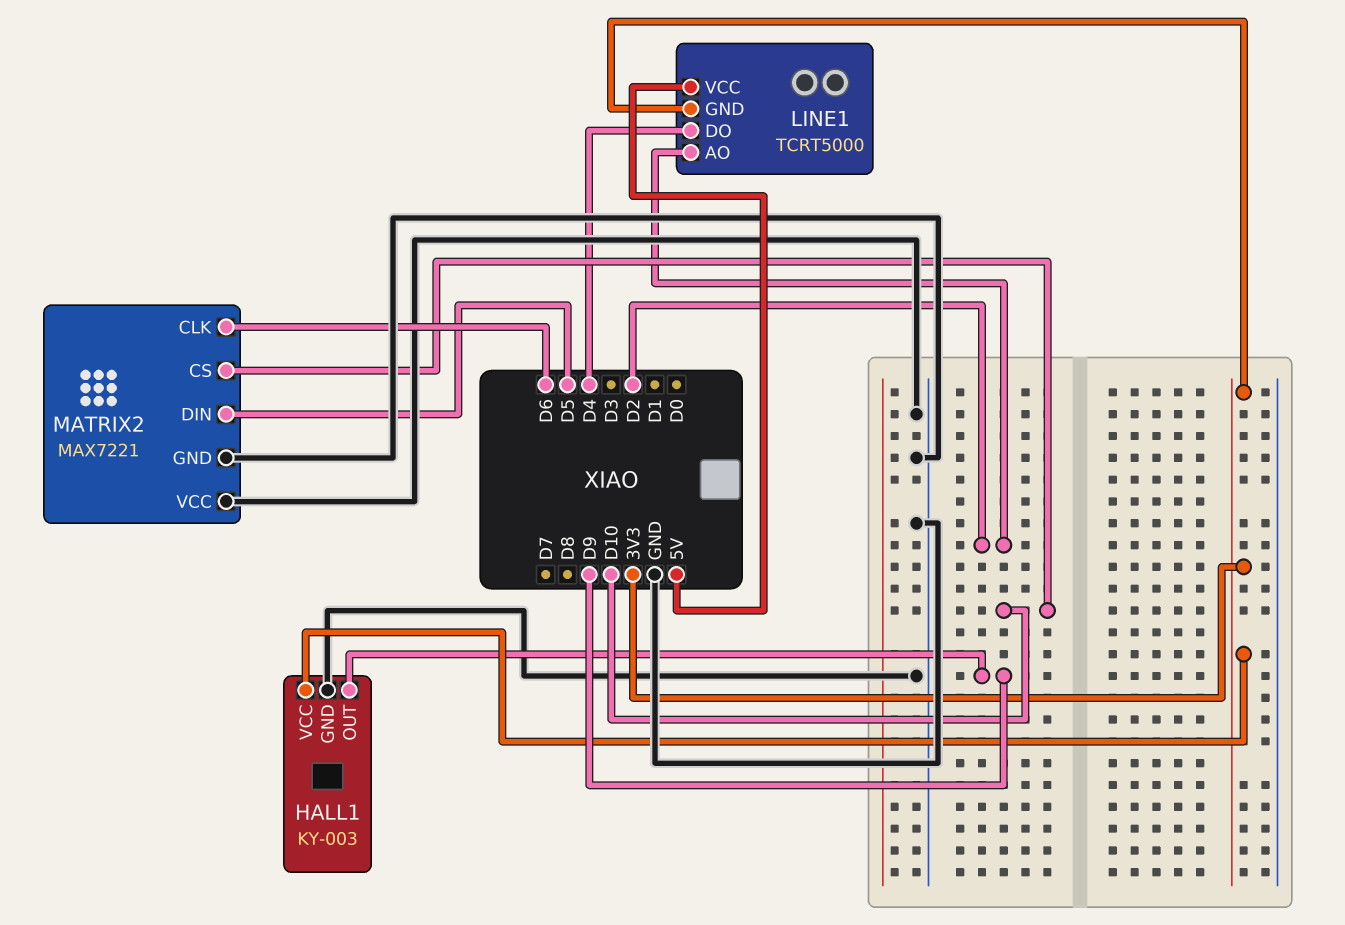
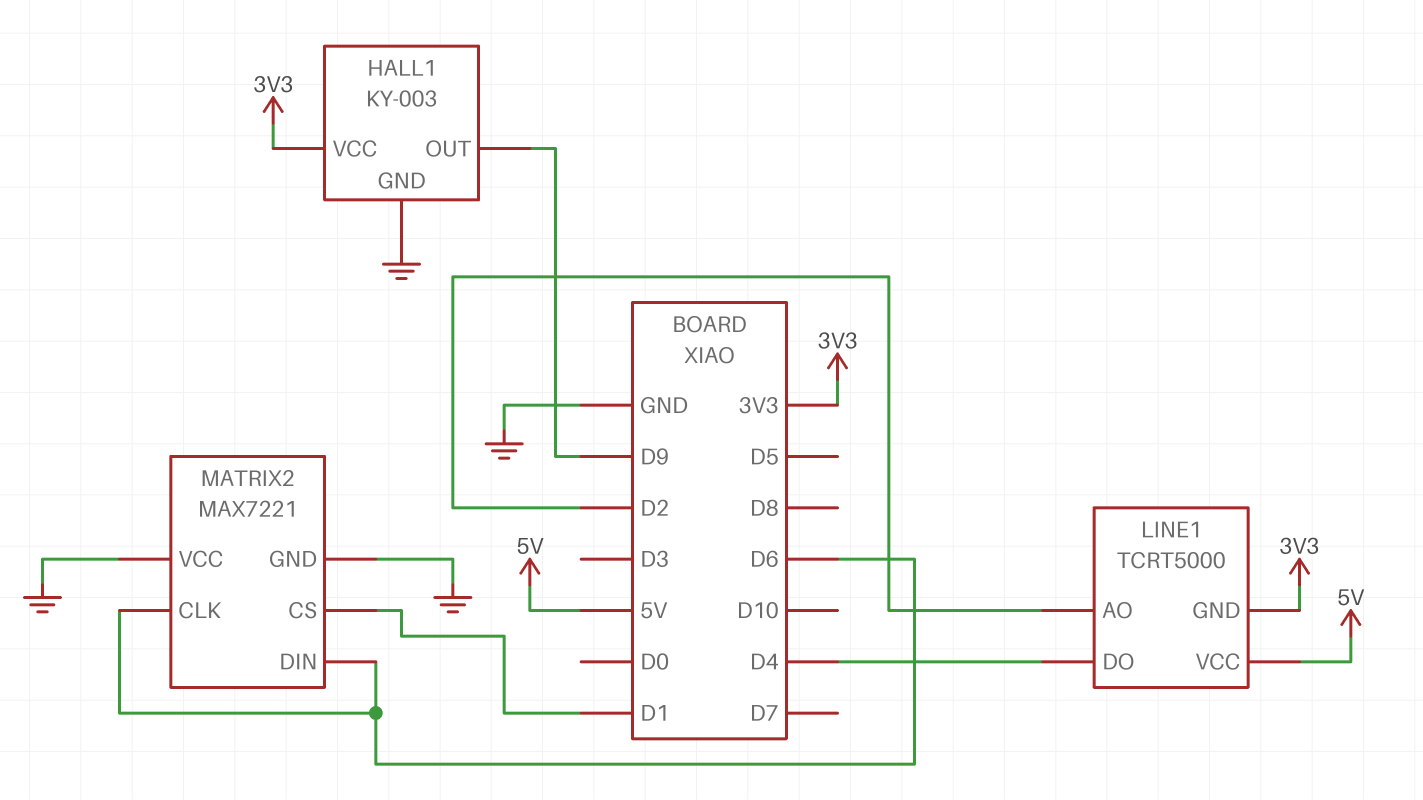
MATRIX2 pin CS: D10 -> D1
MATRIX2 pin DIN: D5 -> D6

